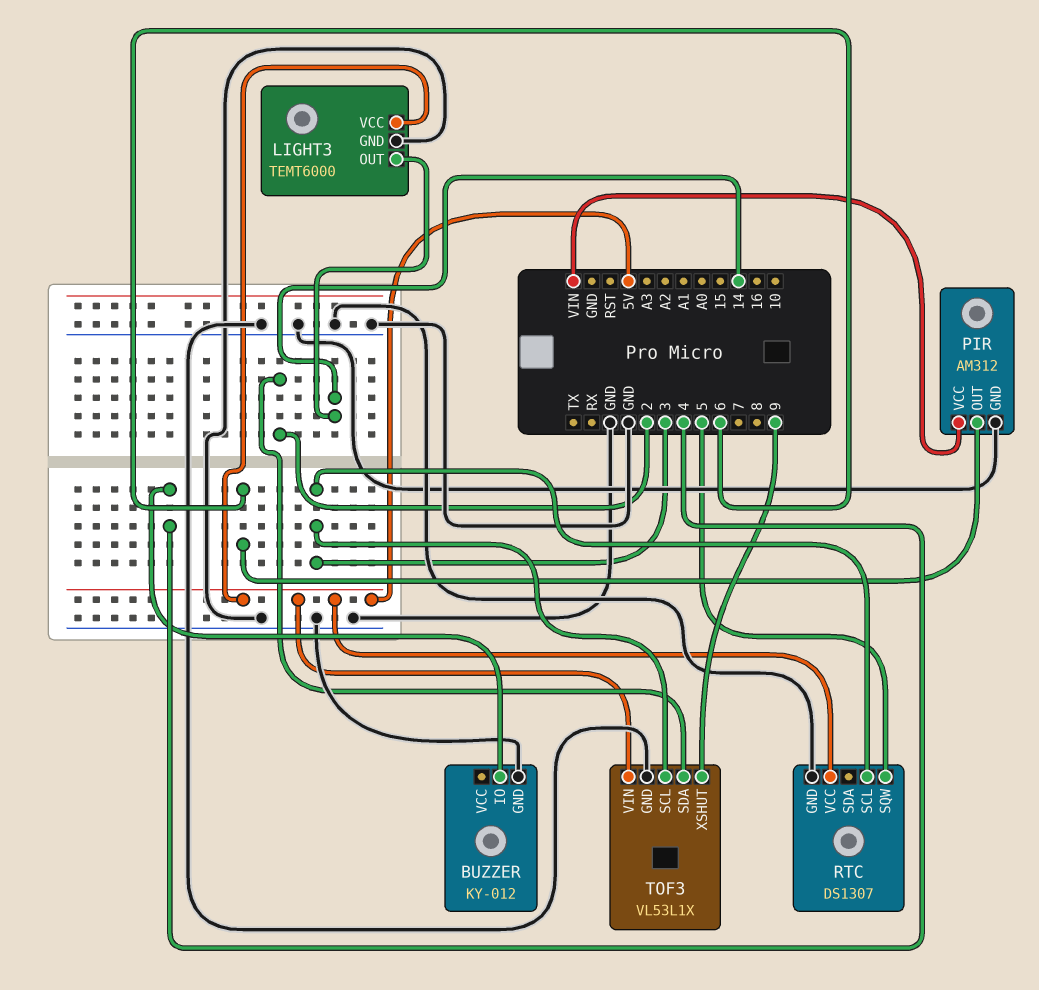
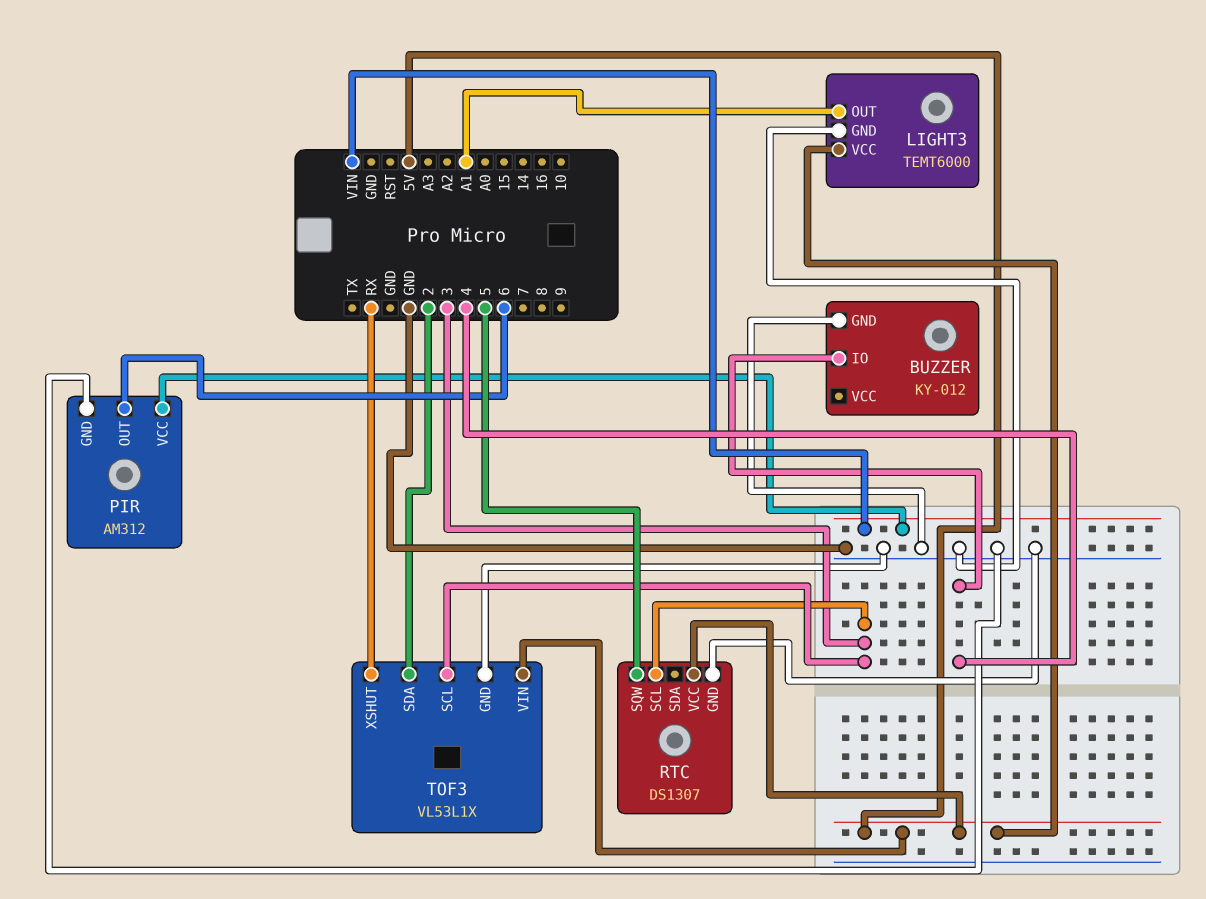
LIGHT3 pin OUT: 14 -> A1
TOF3 pin XSHUT: 9 -> RX

